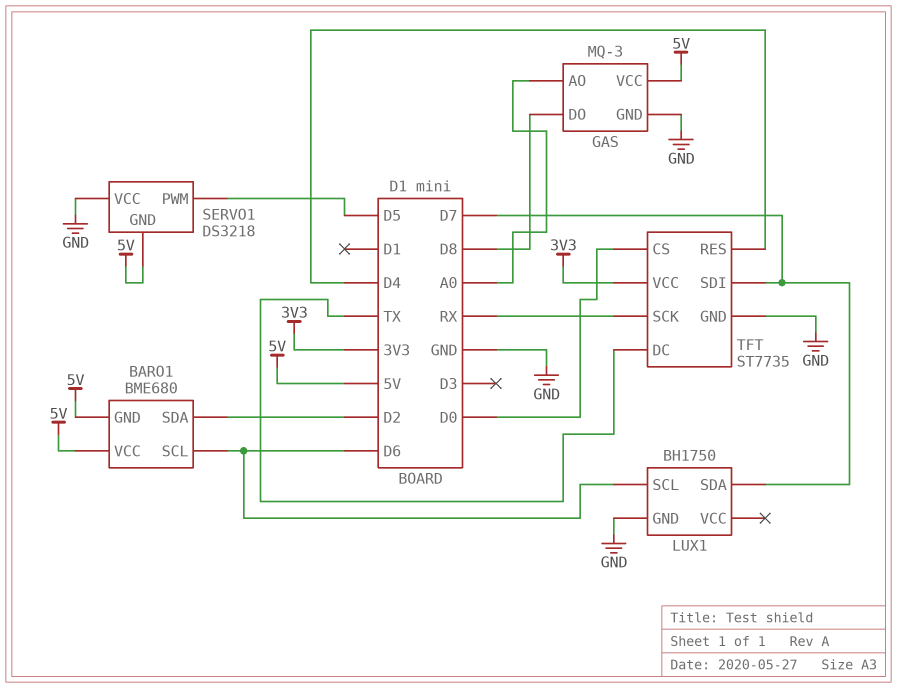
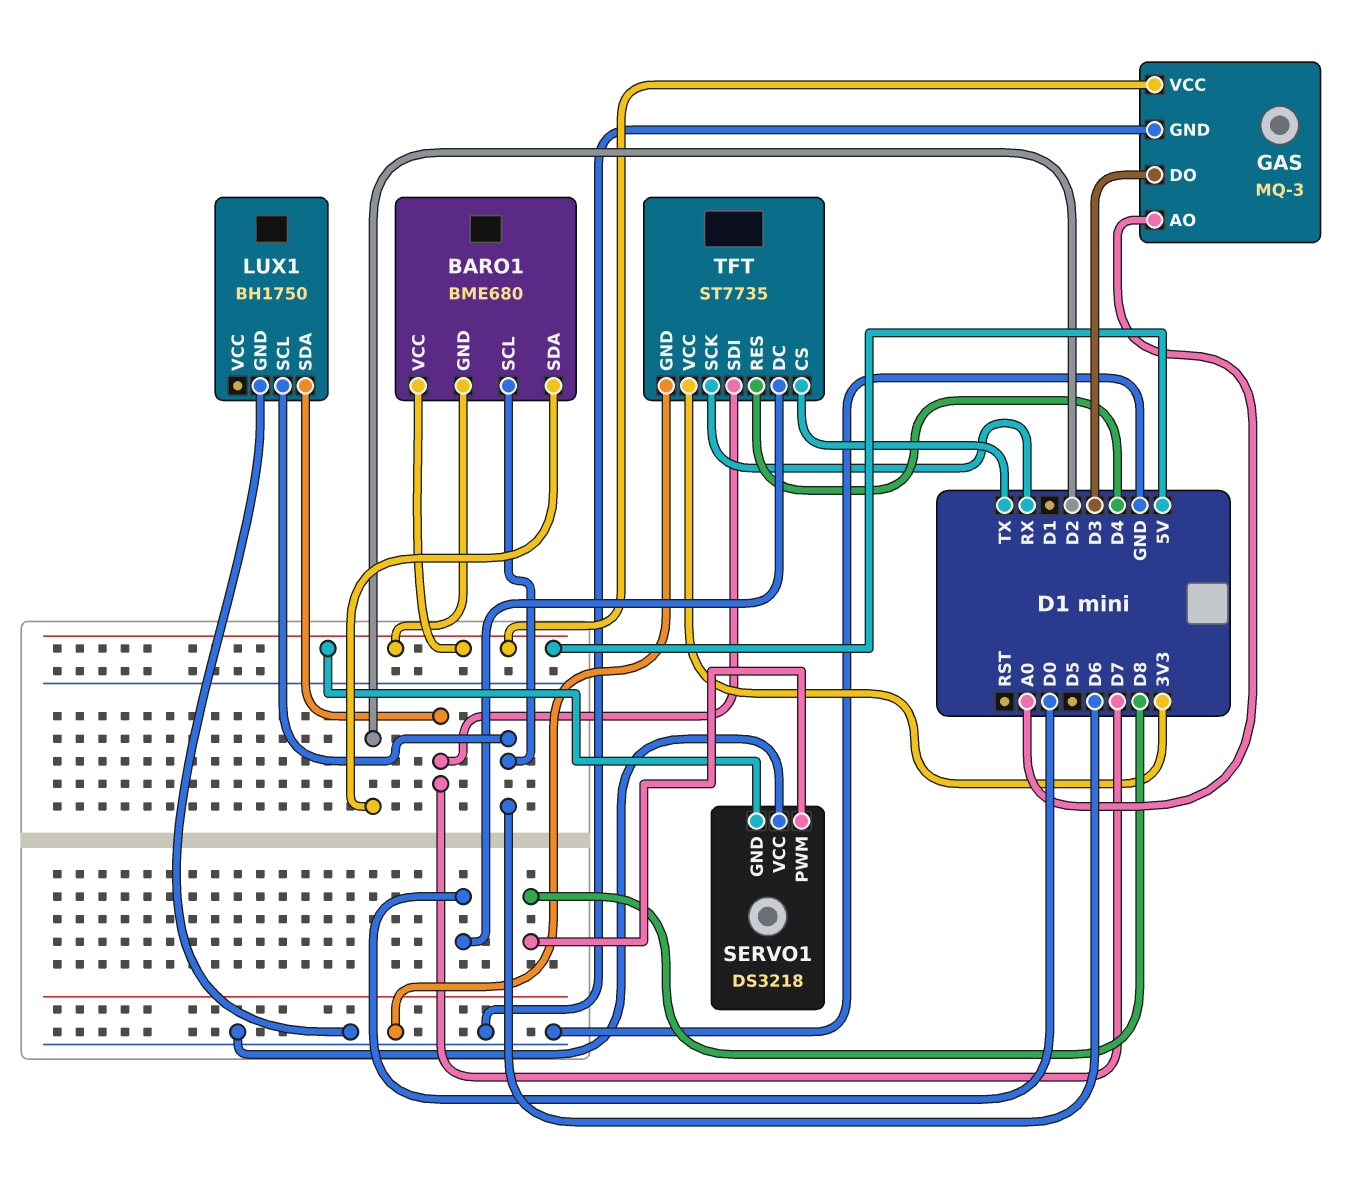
GAS pin DO: D8 -> D3
SERVO1 pin PWM: D5 -> D8
TFT pin CS: D0 -> TX
TFT pin DC: TX -> D0

